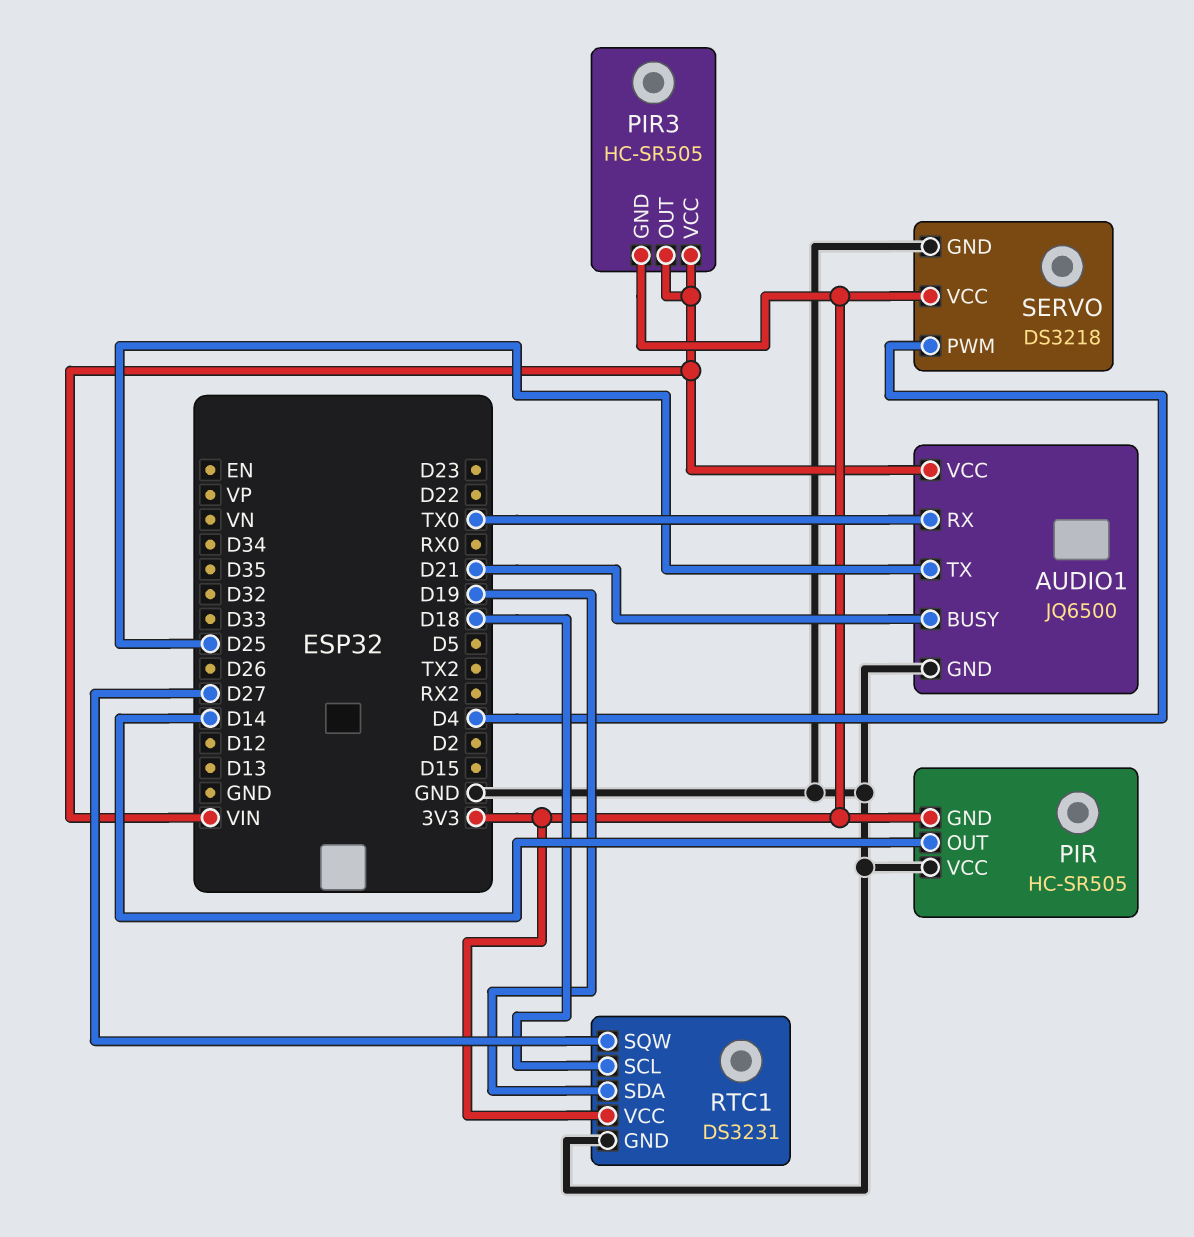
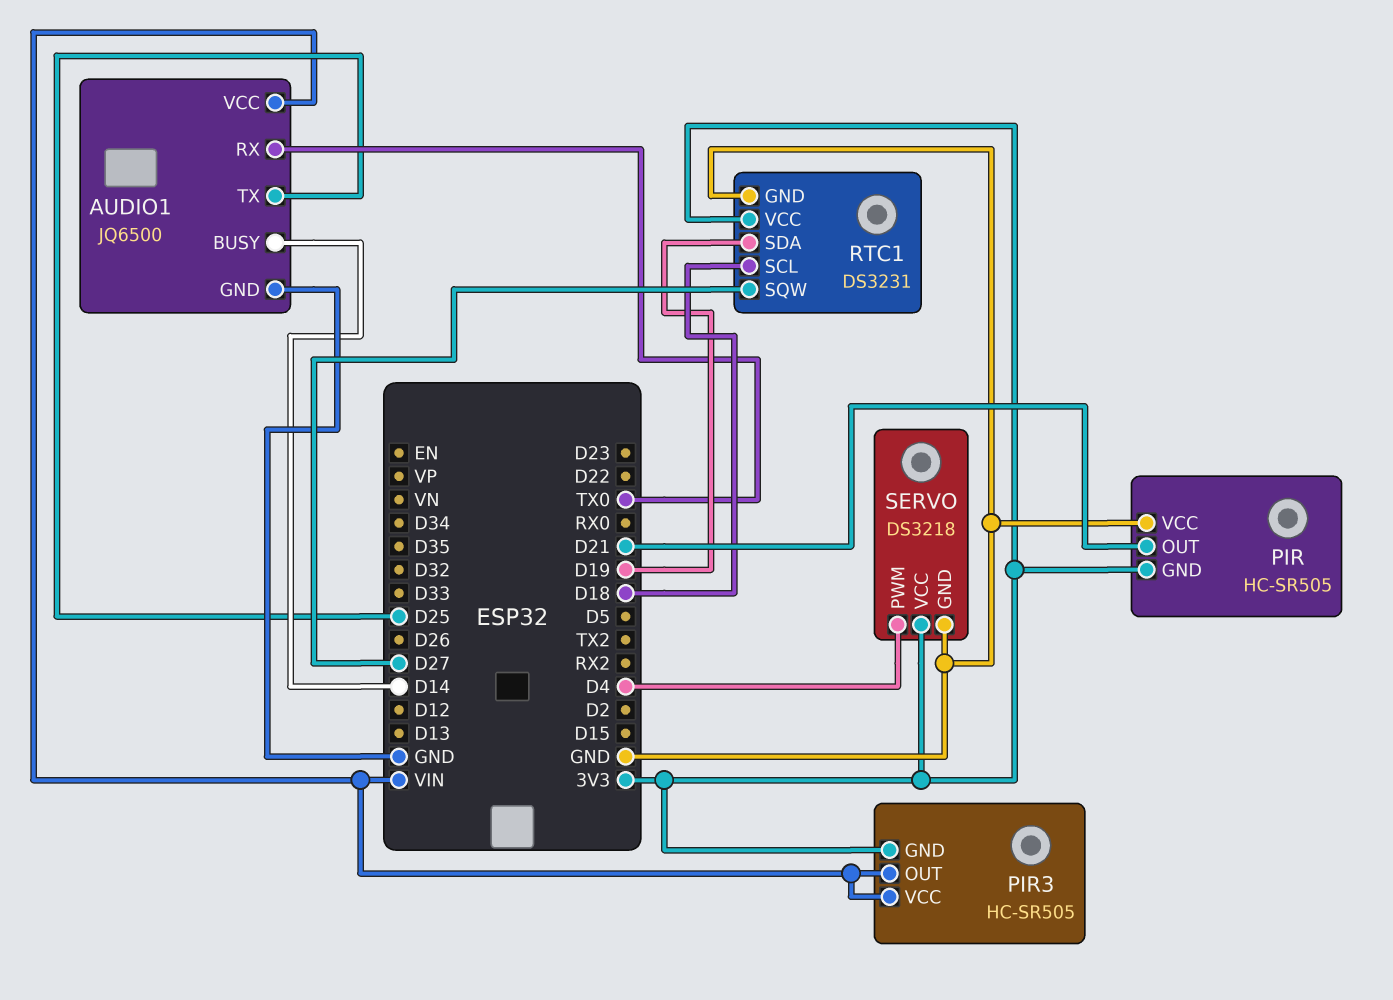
AUDIO1 pin BUSY: D21 -> D14
PIR pin OUT: D14 -> D21

